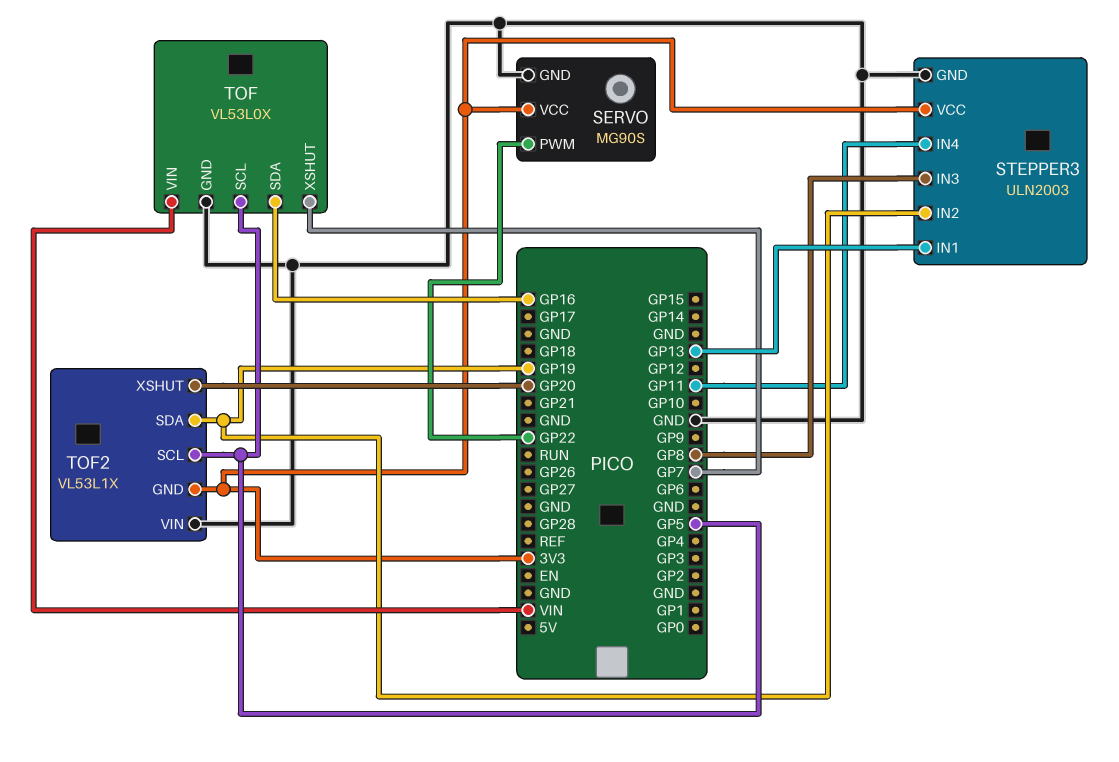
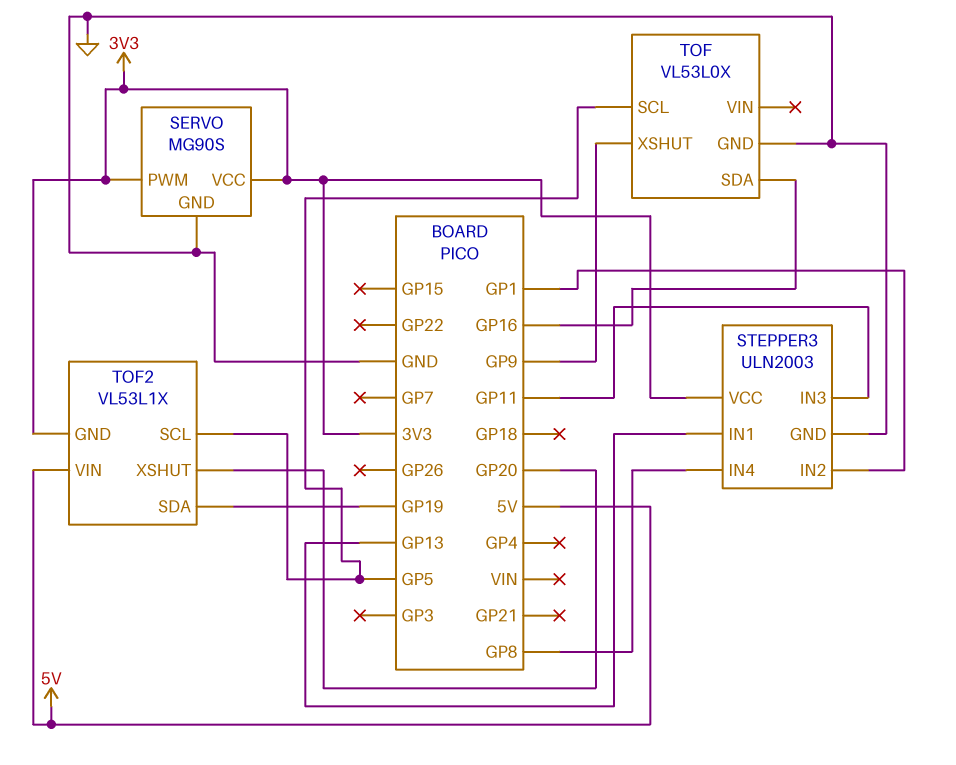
SERVO pin PWM: GP22 -> 3V3
STEPPER3 pin IN2: GP19 -> GP1
STEPPER3 pin IN3: GP8 -> GP11
STEPPER3 pin IN4: GP11 -> GP8
TOF pin VIN: VIN -> none
TOF pin XSHUT: GP7 -> GP9
TOF2 pin VIN: GND -> 5V

